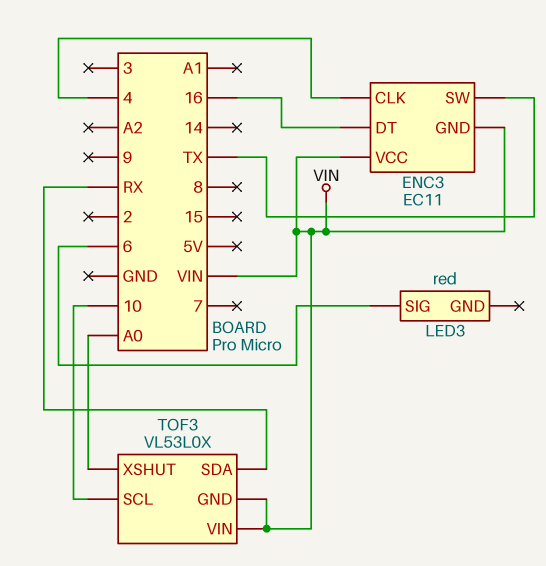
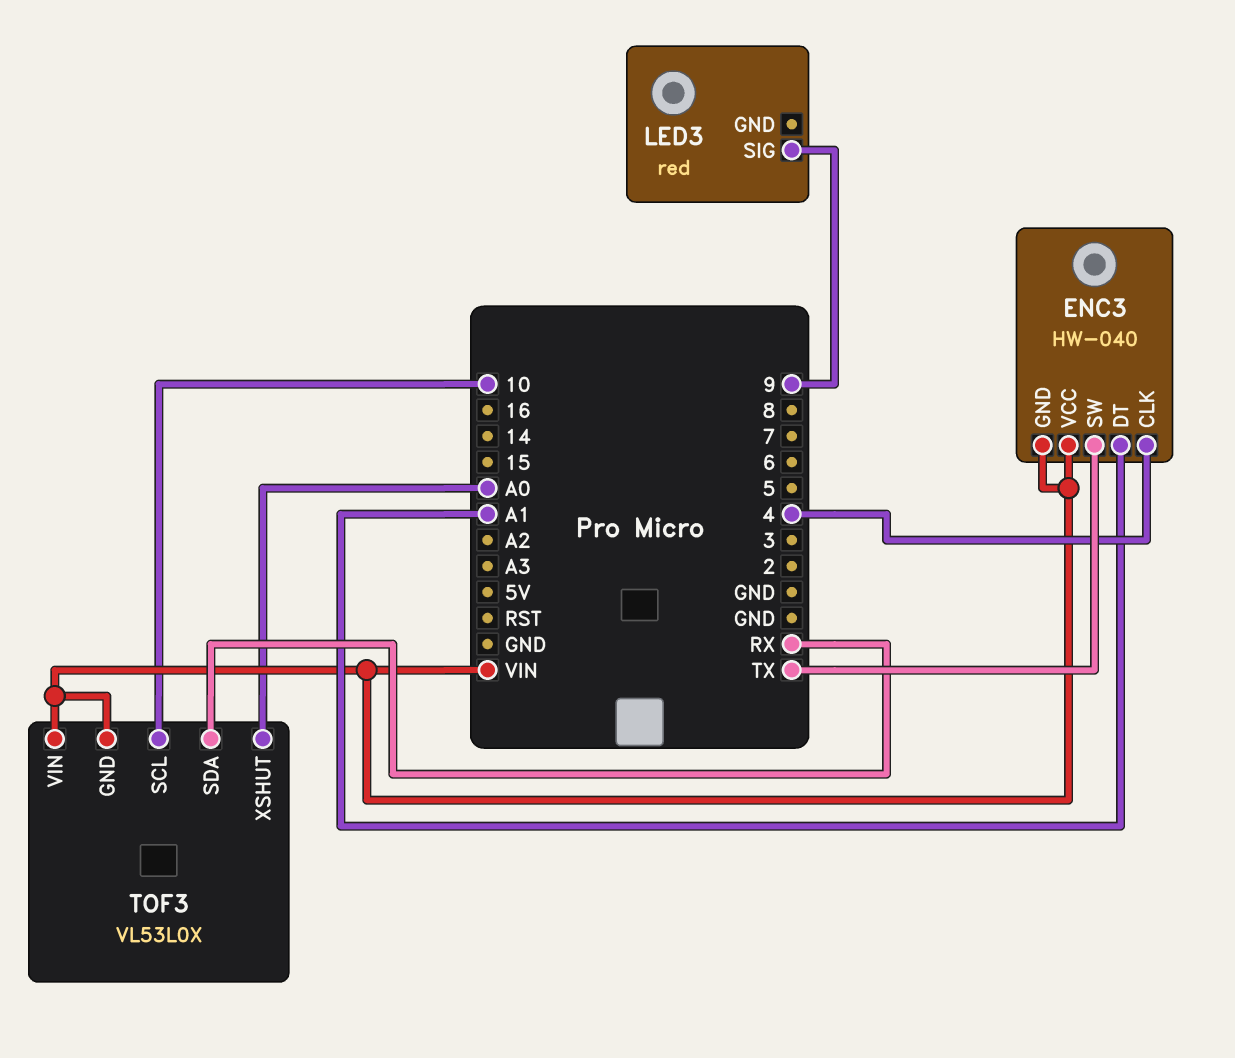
ENC3: EC11 -> HW-040
ENC3 pin DT: 16 -> A1
LED3 pin SIG: 6 -> 9

